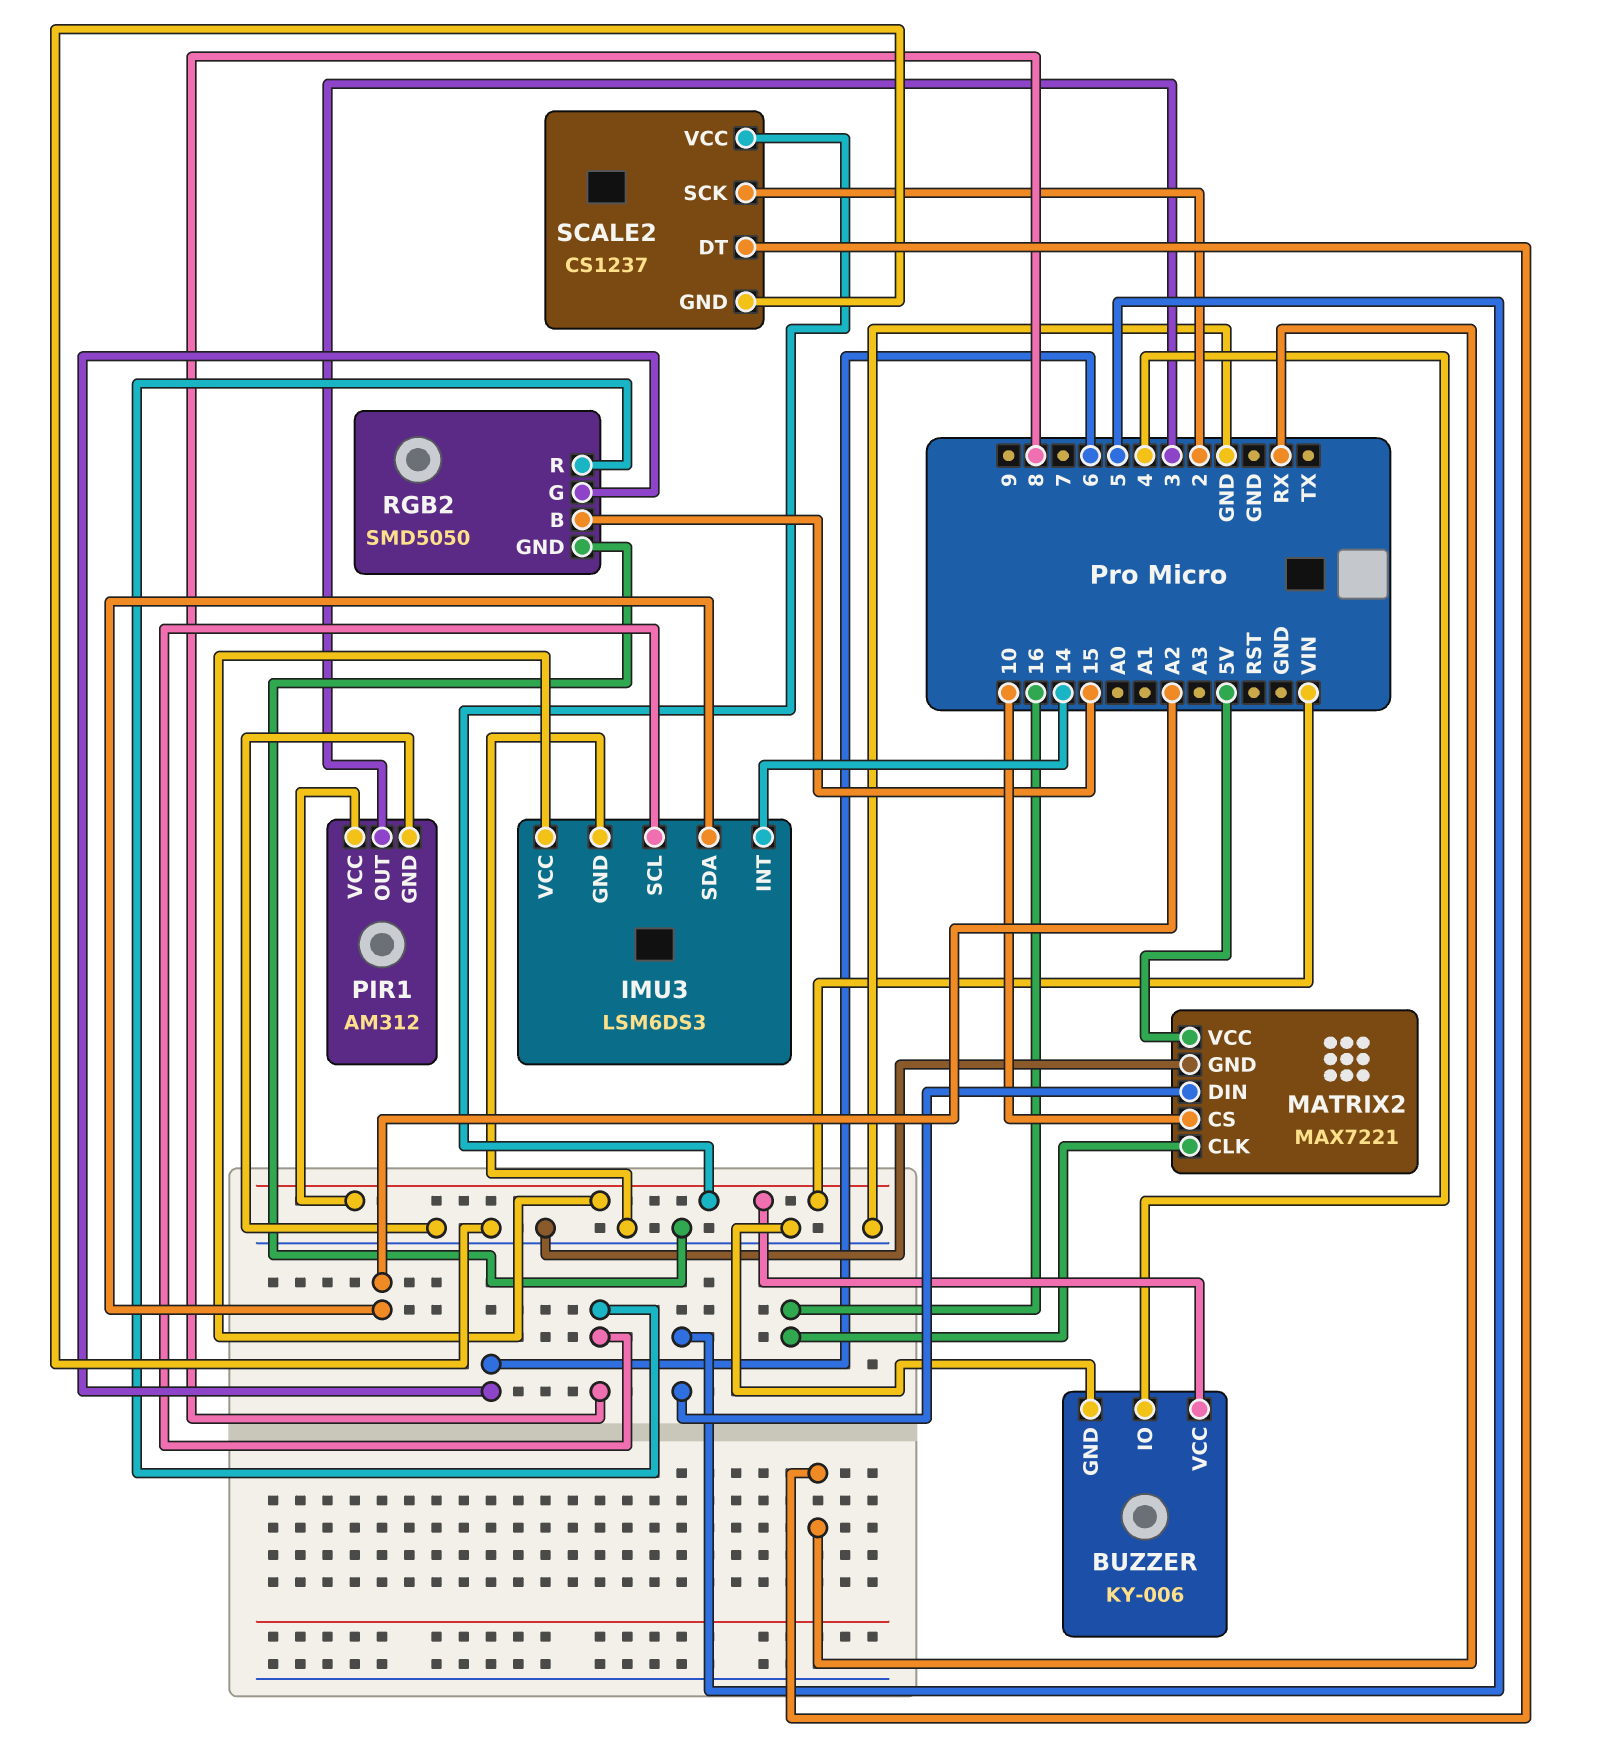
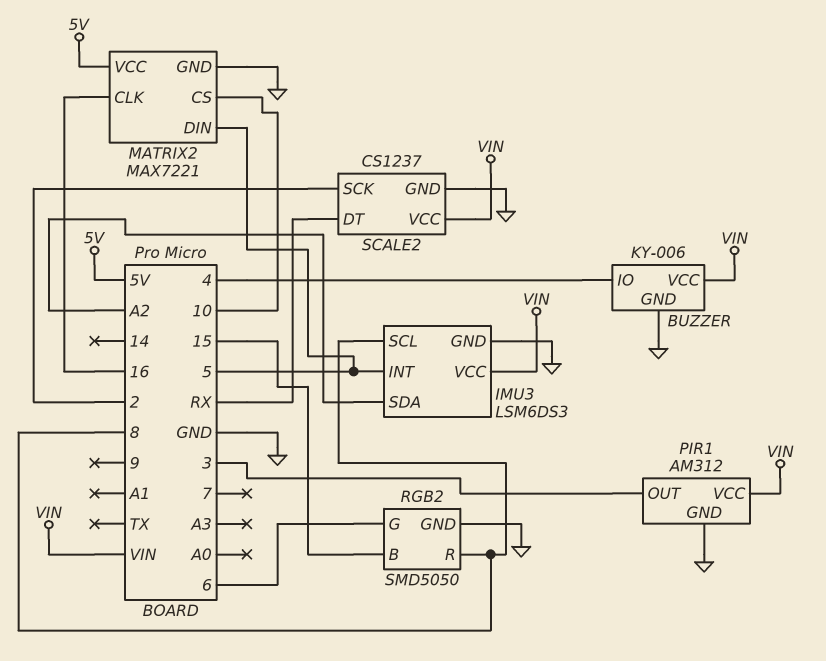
IMU3 pin INT: 14 -> 5

